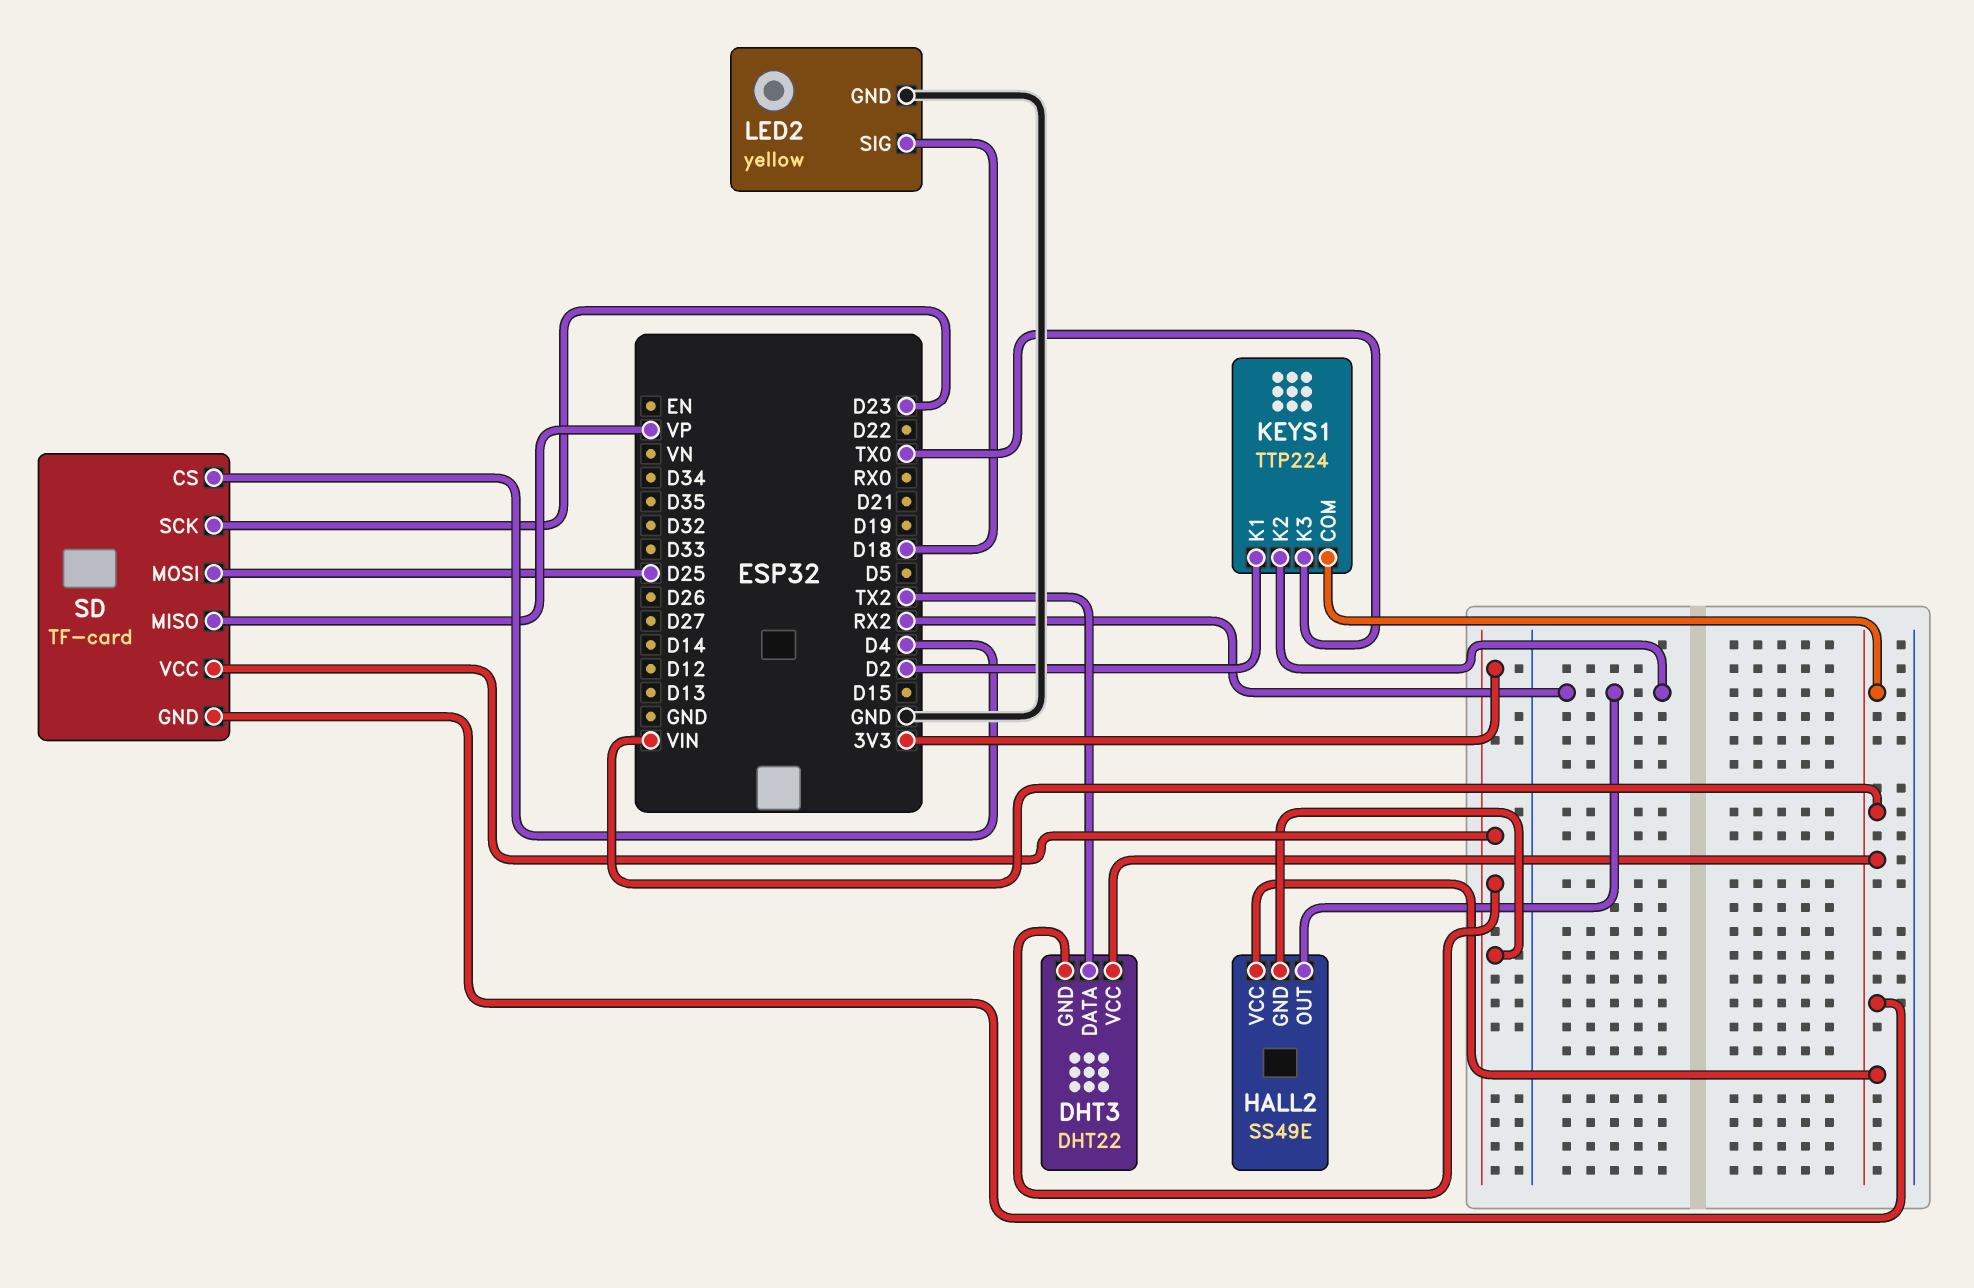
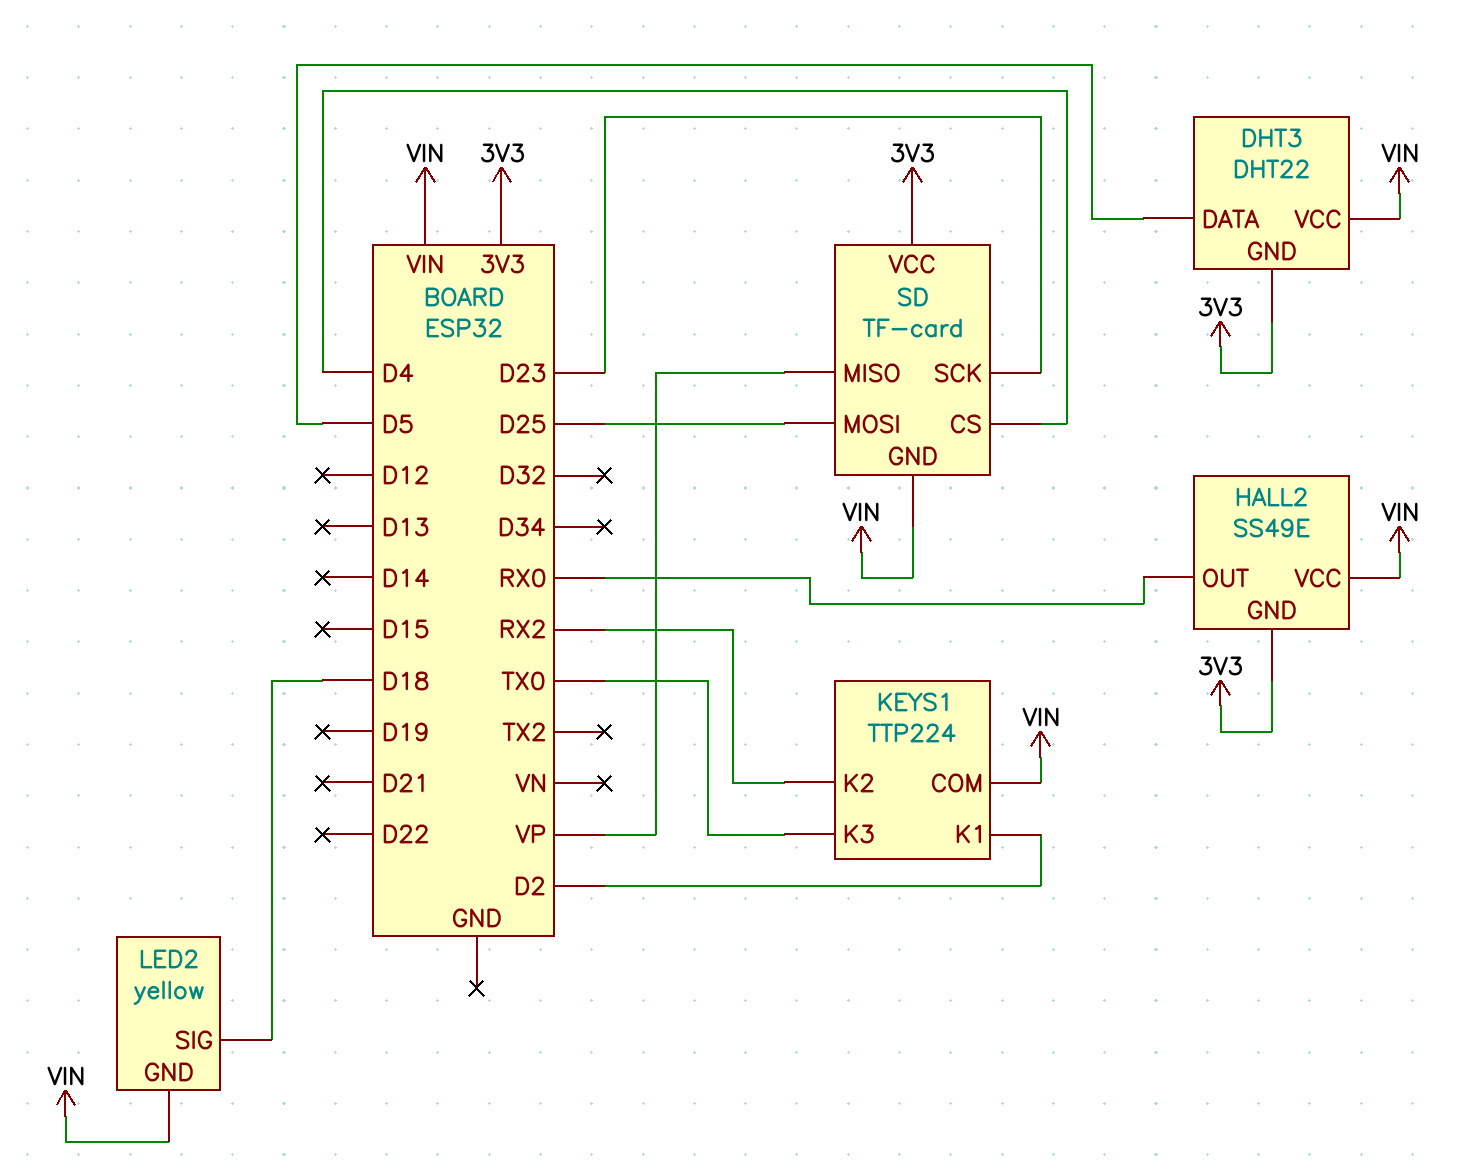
DHT3 pin DATA: TX2 -> D5
HALL2 pin OUT: RX2 -> RX0
LED2 pin GND: GND -> VIN

